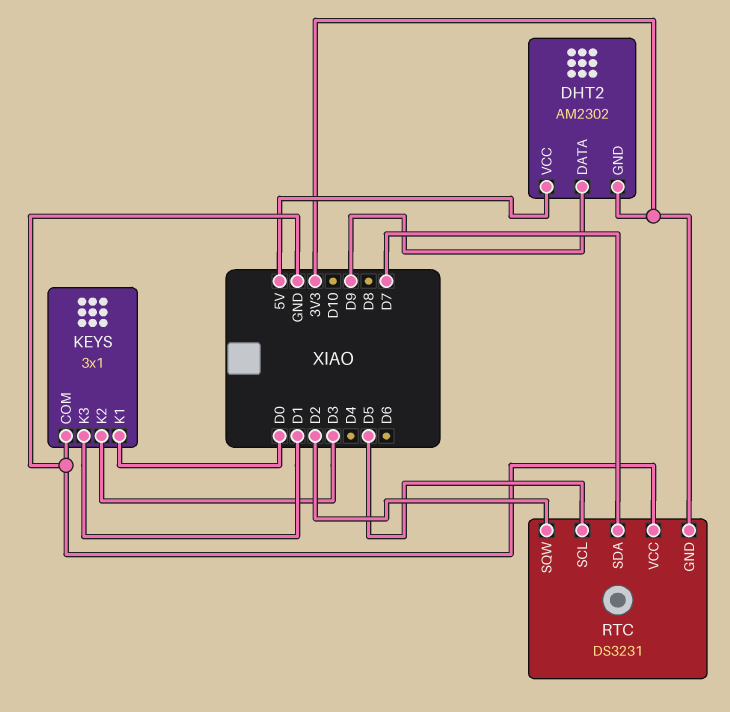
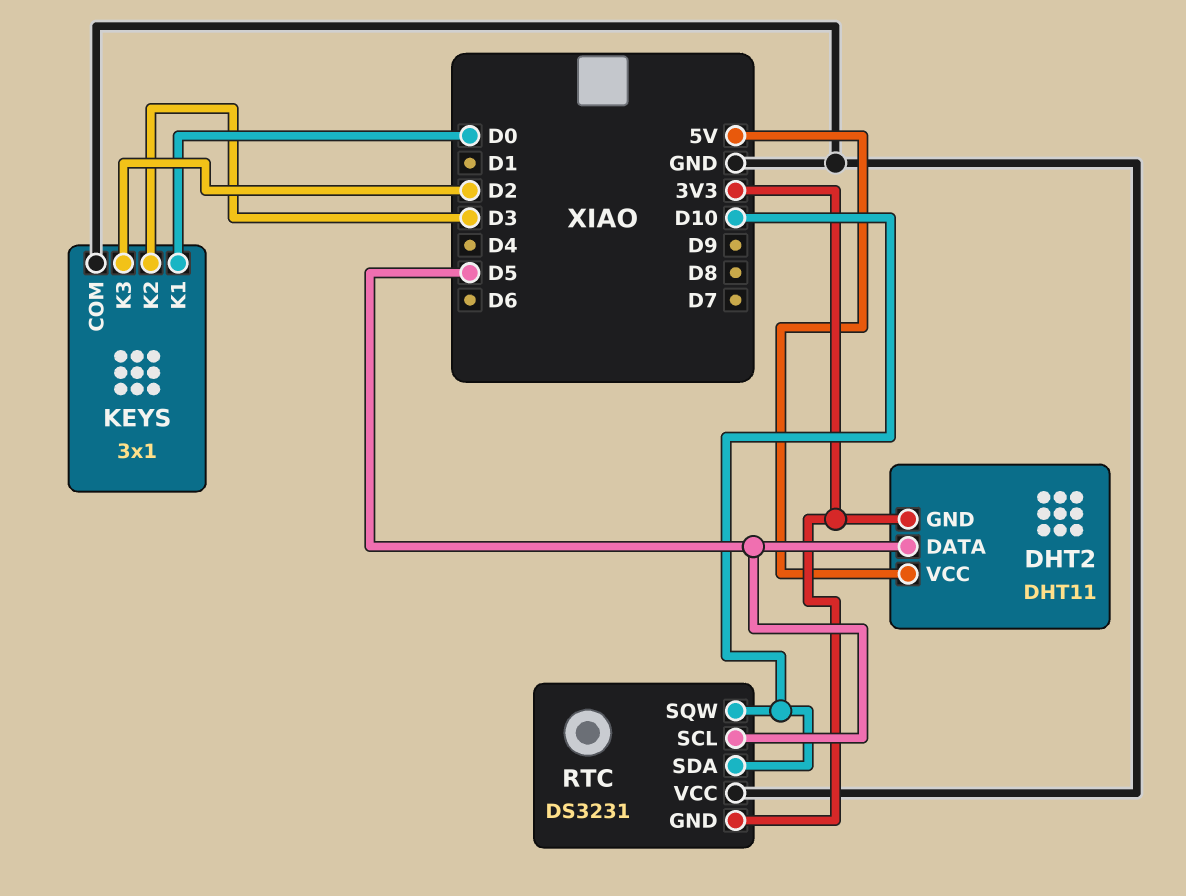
DHT2: AM2302 -> DHT11
DHT2 pin DATA: D9 -> D5
KEYS pin K3: D1 -> D2
RTC pin SDA: D7 -> D10
RTC pin SQW: D2 -> D10

